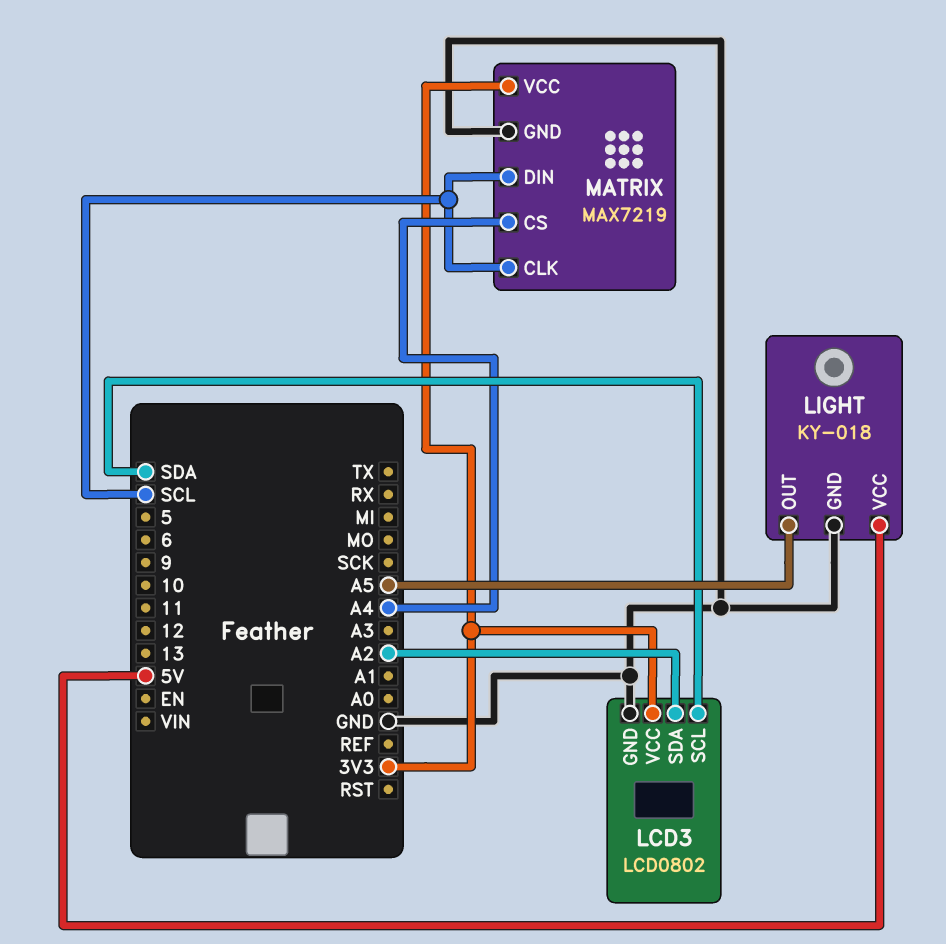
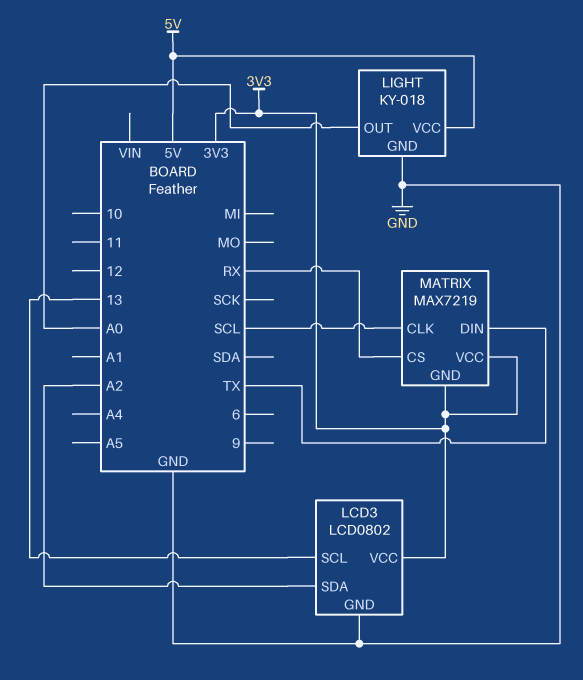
LCD3 pin SCL: SDA -> 13
LIGHT pin OUT: A5 -> A0
MATRIX pin CS: A4 -> RX
MATRIX pin DIN: SCL -> TX
MATRIX pin GND: GND -> 3V3

